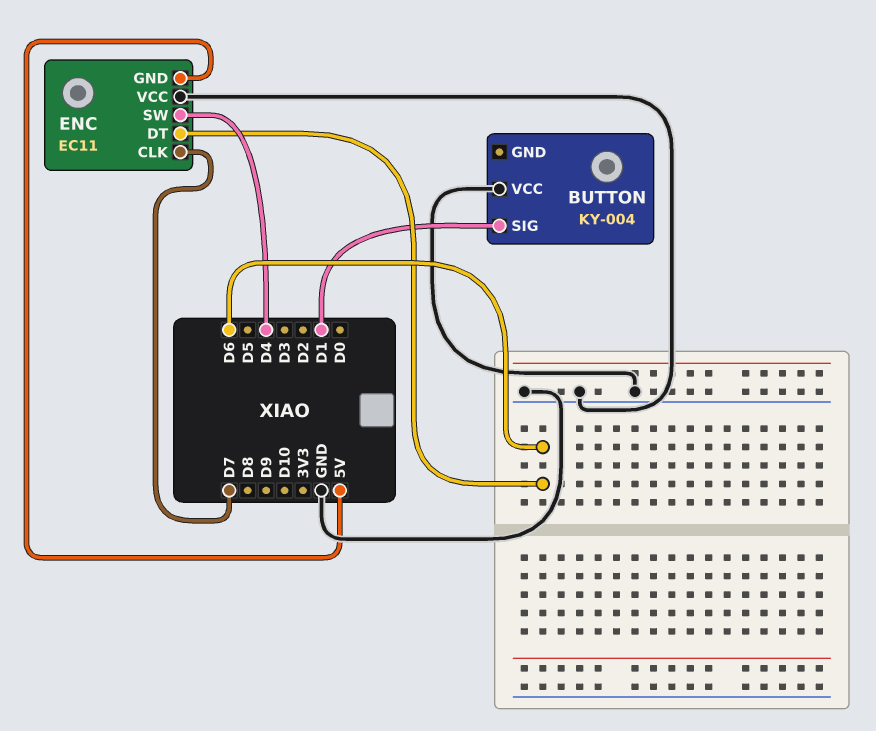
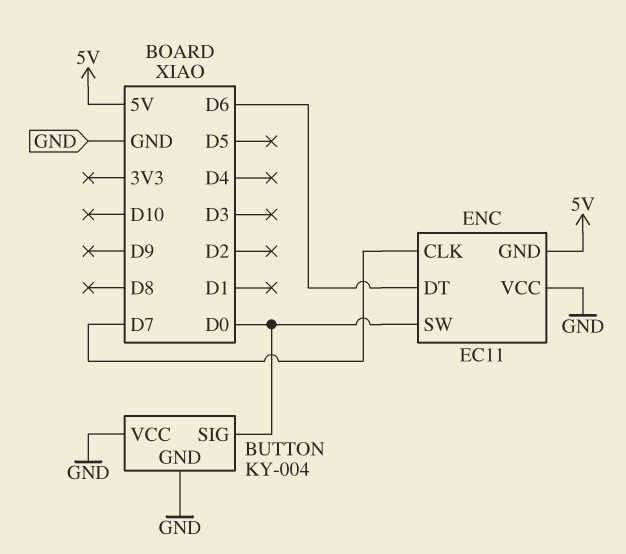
BUTTON pin GND: none -> GND
BUTTON pin SIG: D1 -> D0
ENC pin SW: D4 -> D0

